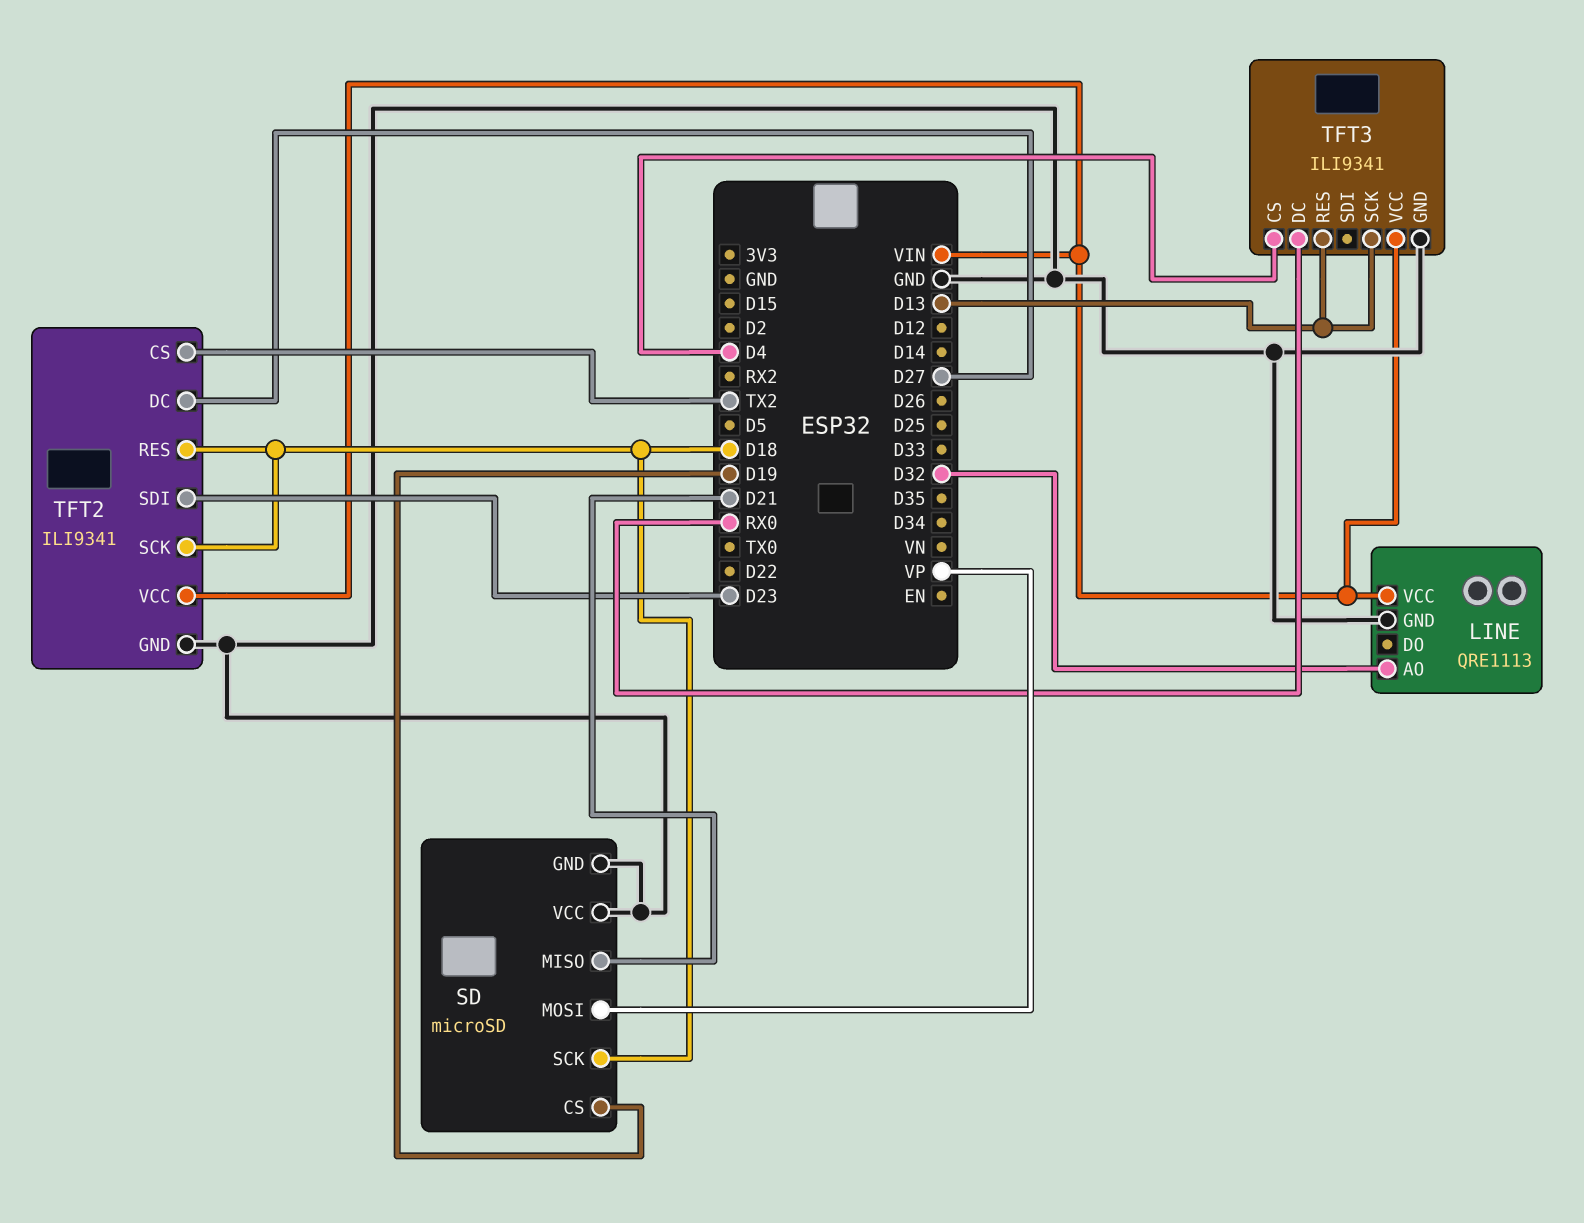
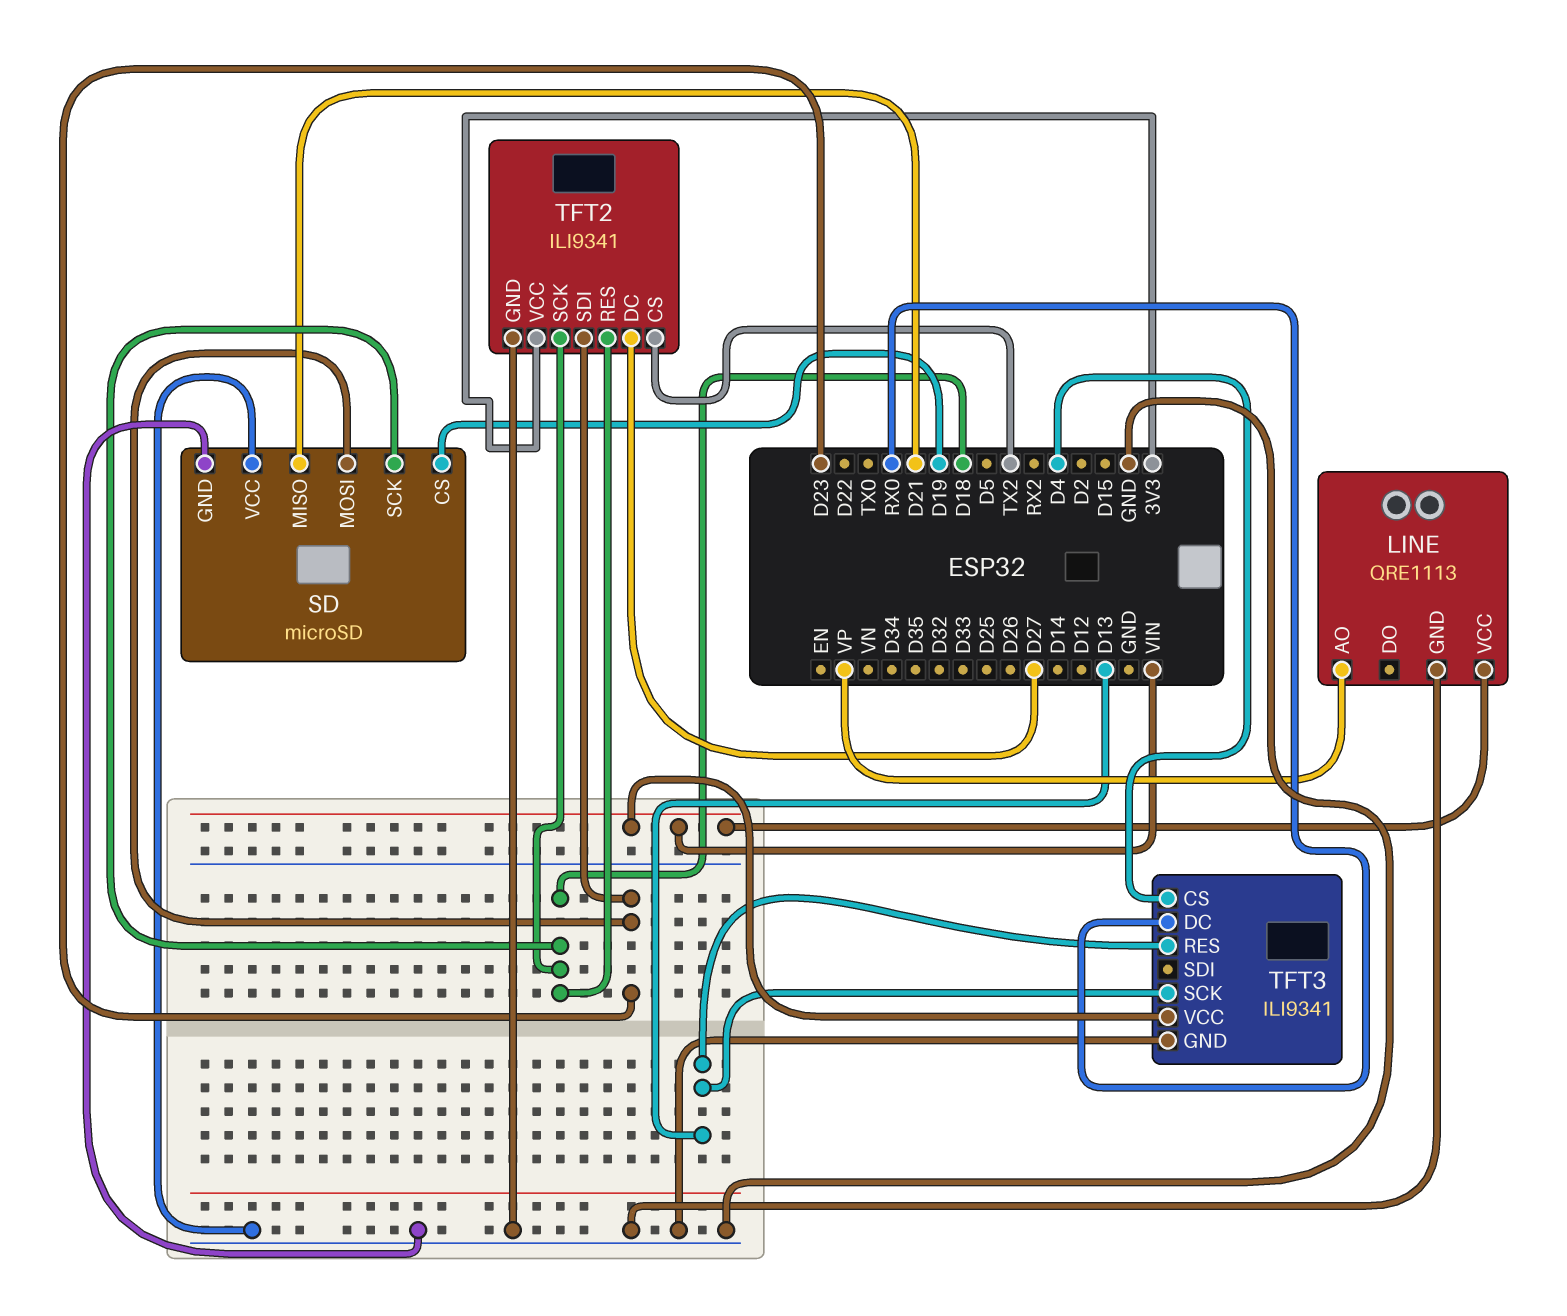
LINE pin AO: D32 -> VP
SD pin MOSI: VP -> D23
TFT2 pin VCC: VIN -> 3V3

